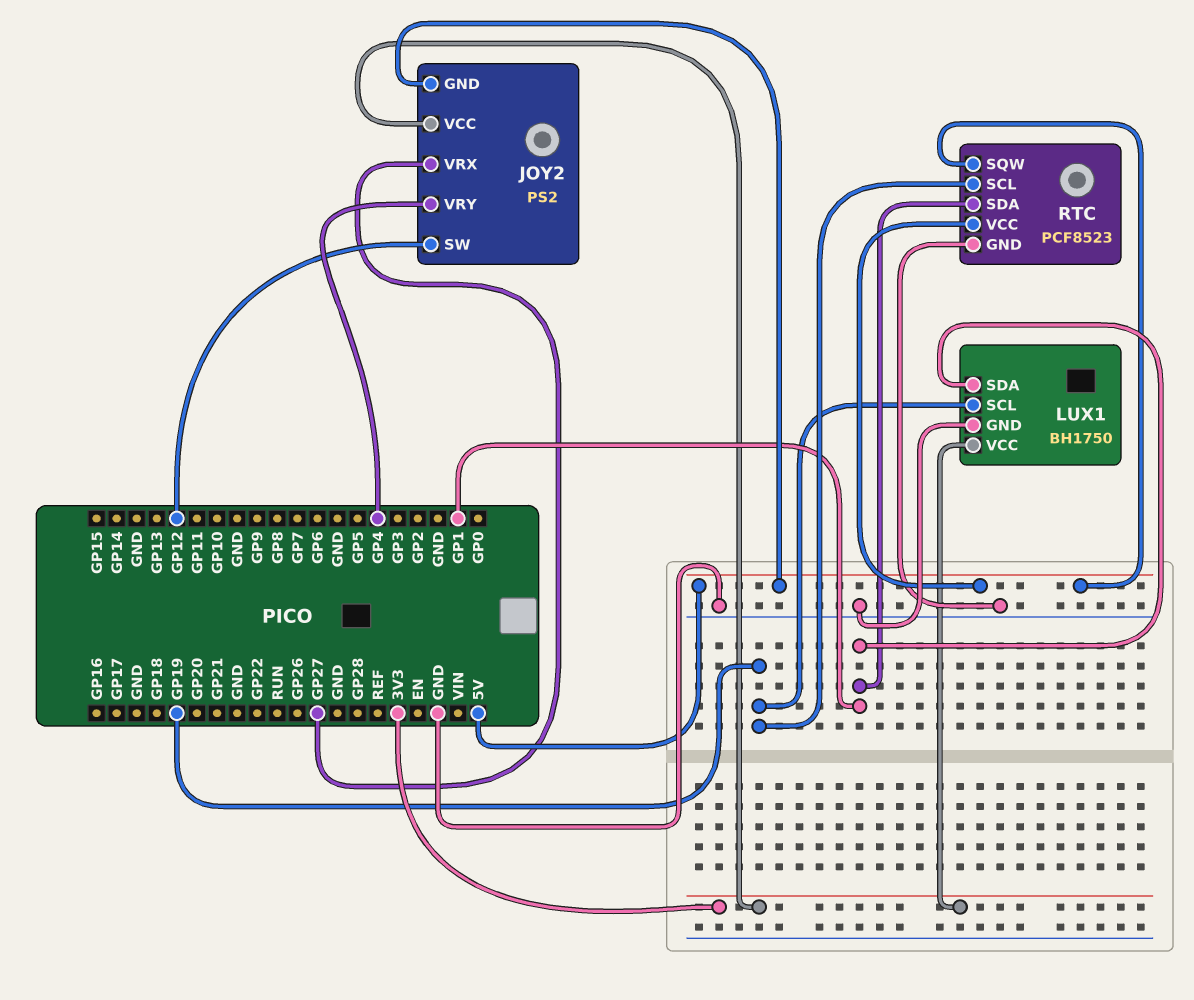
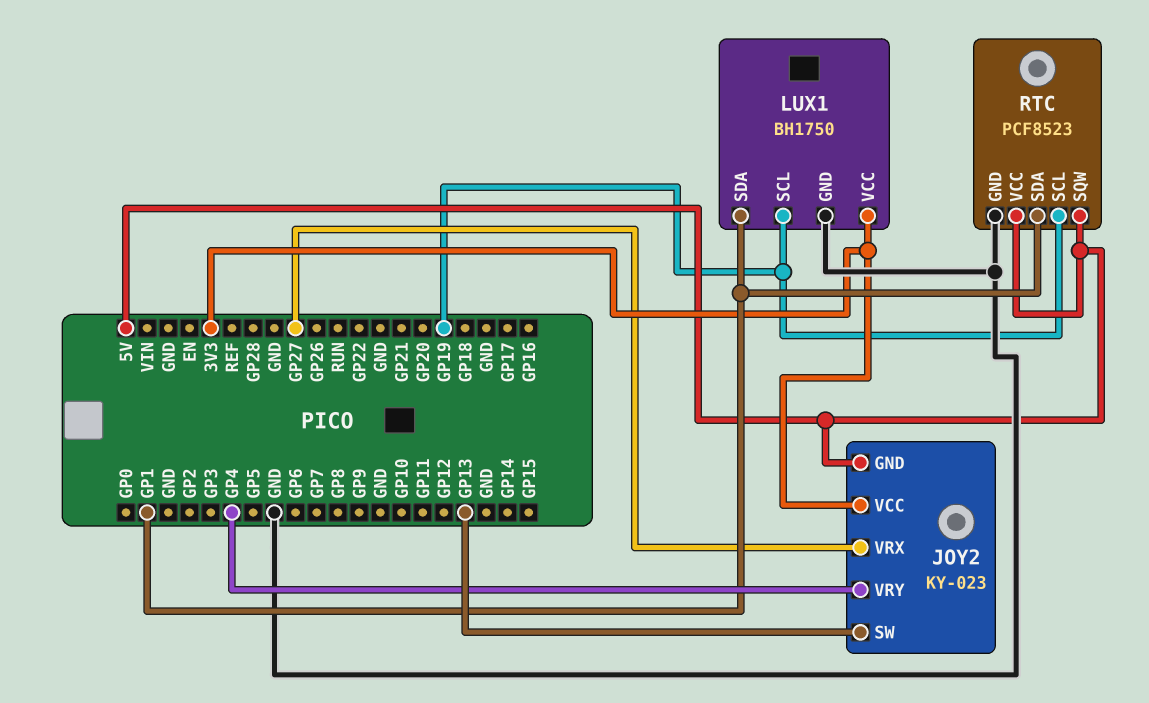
JOY2: PS2 -> KY-023
JOY2 pin SW: GP12 -> GP13

